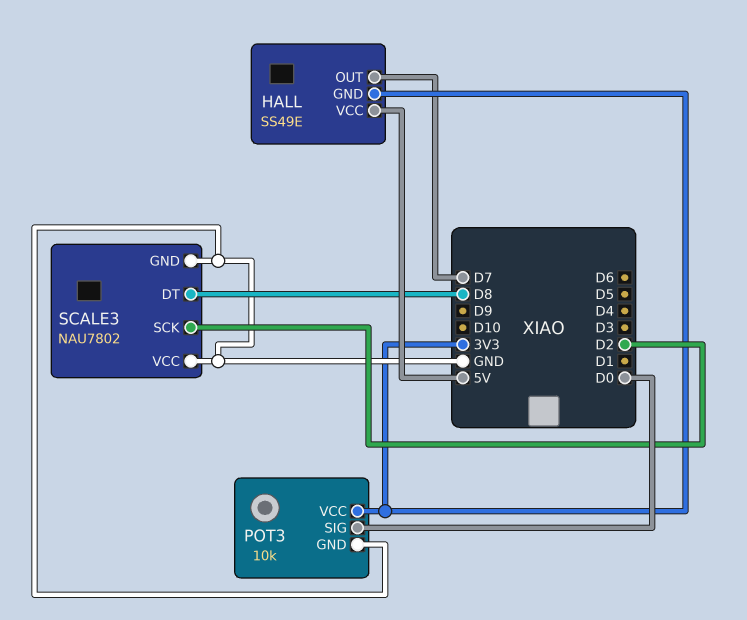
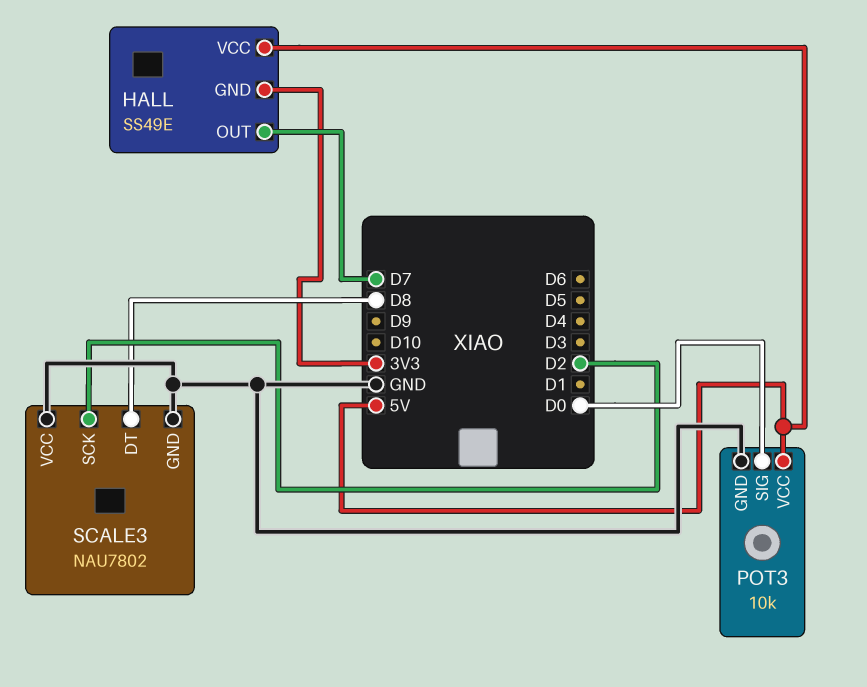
POT3 pin VCC: 3V3 -> 5V

